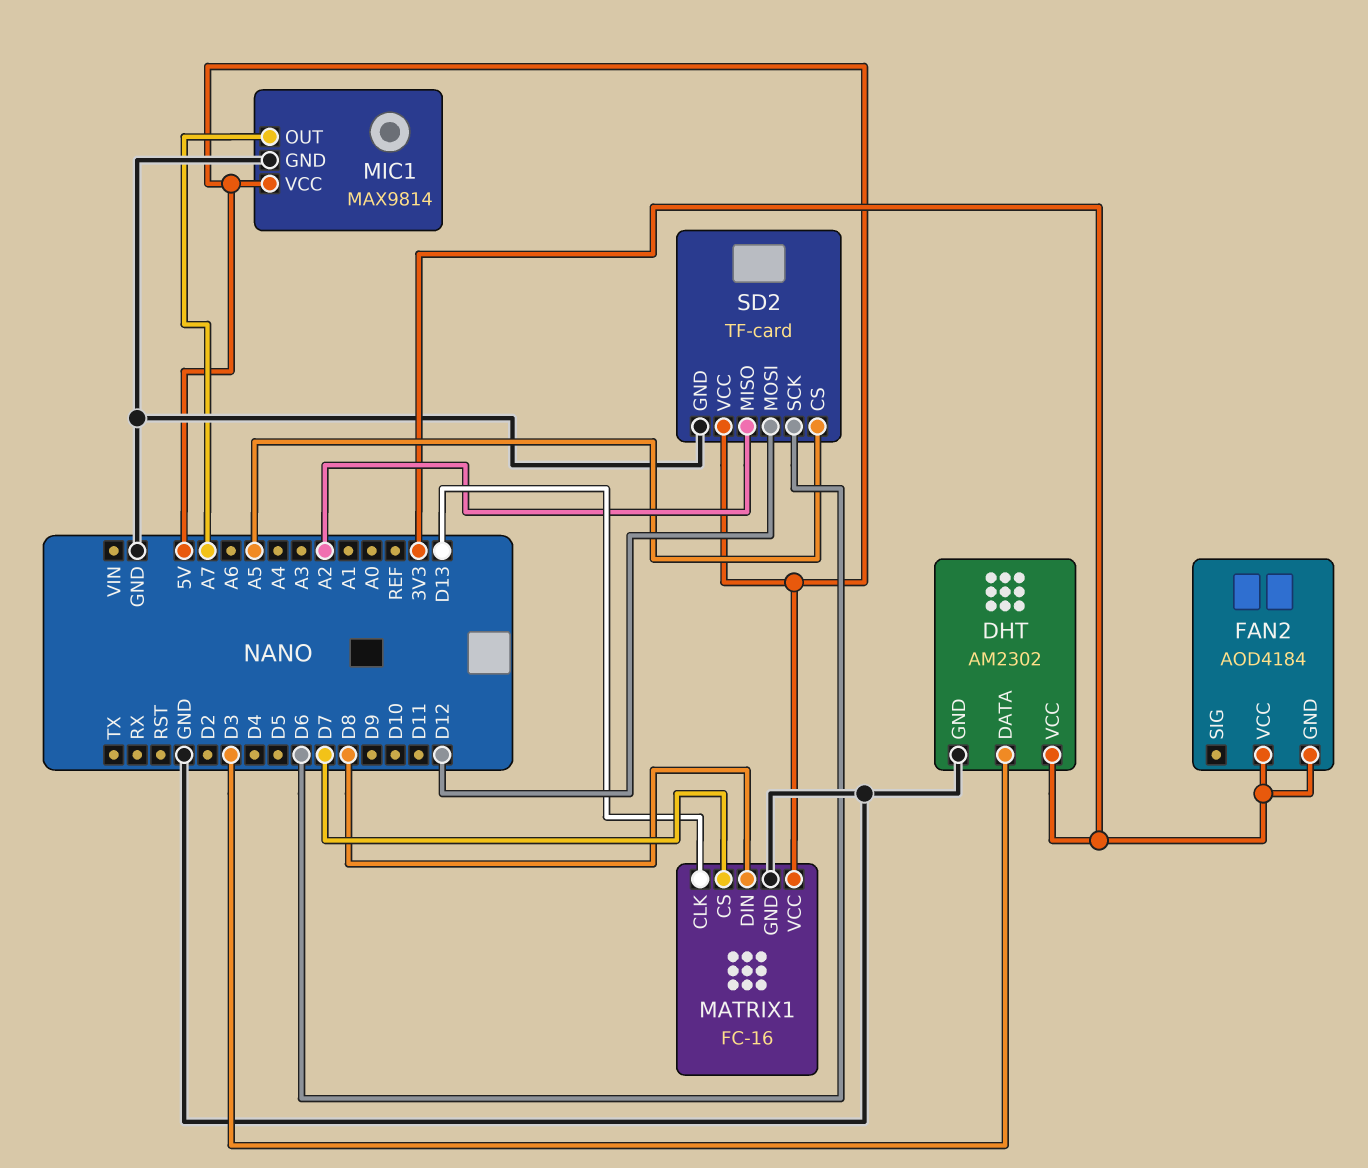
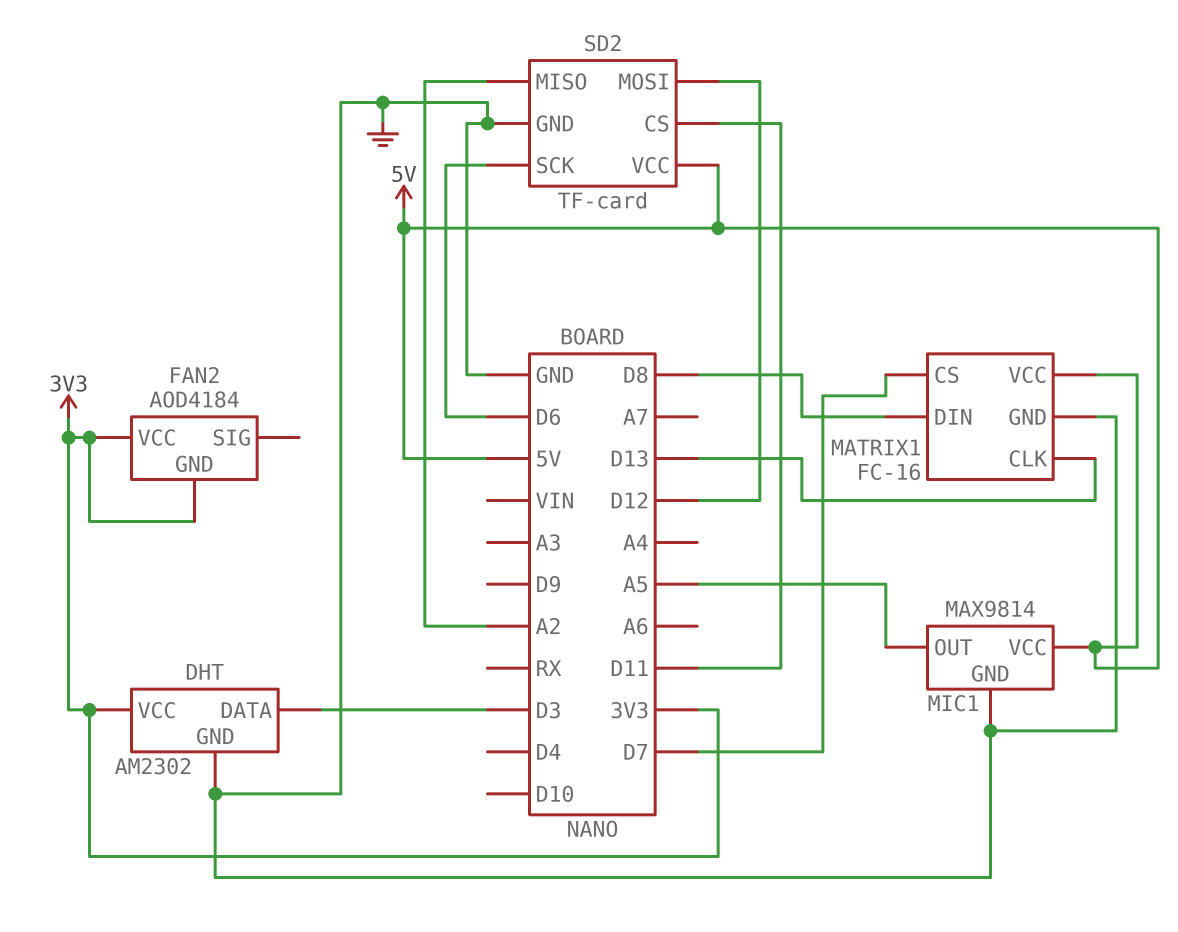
MIC1 pin OUT: A7 -> A5
SD2 pin CS: A5 -> D11

